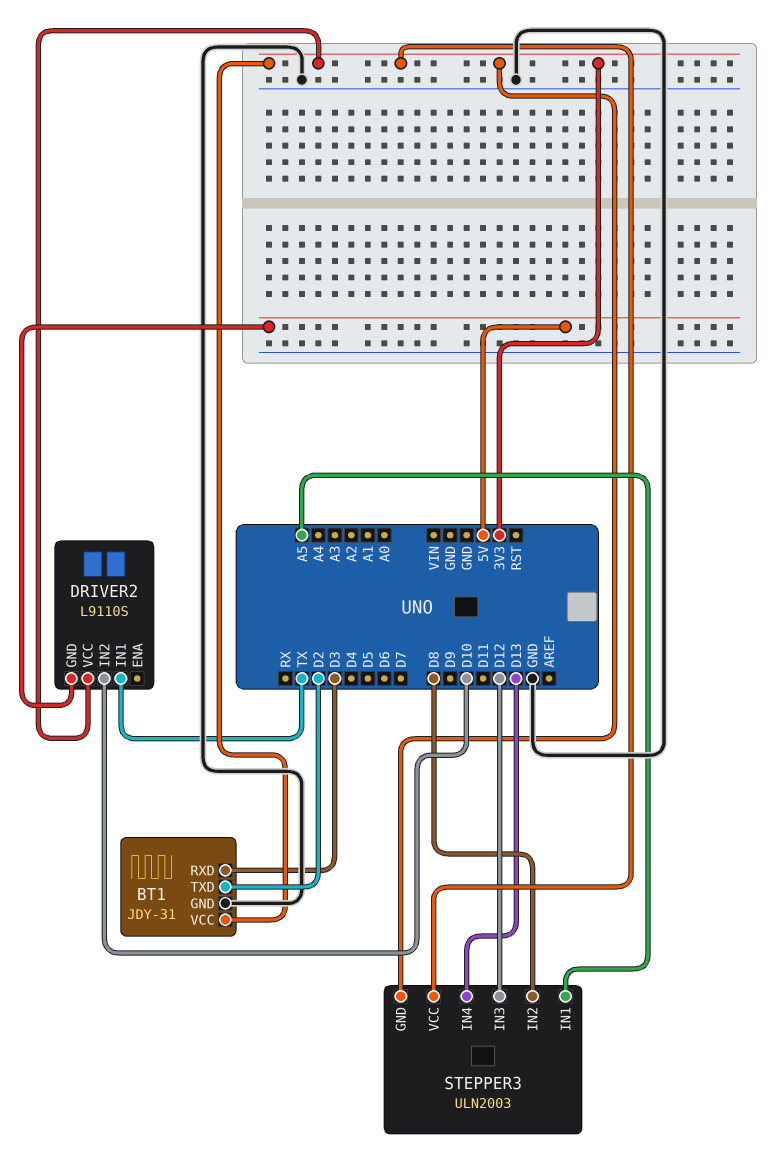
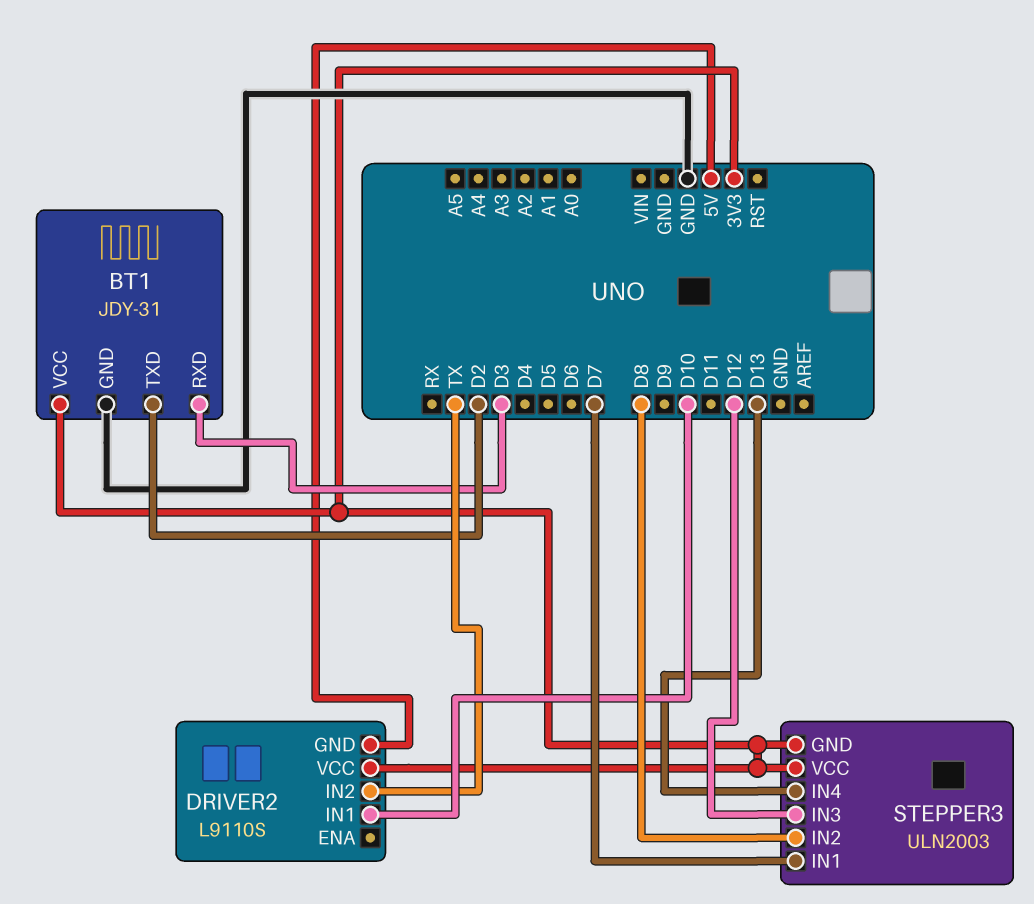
DRIVER2 pin IN1: TX -> D10
DRIVER2 pin IN2: D10 -> TX
STEPPER3 pin IN1: A5 -> D7

